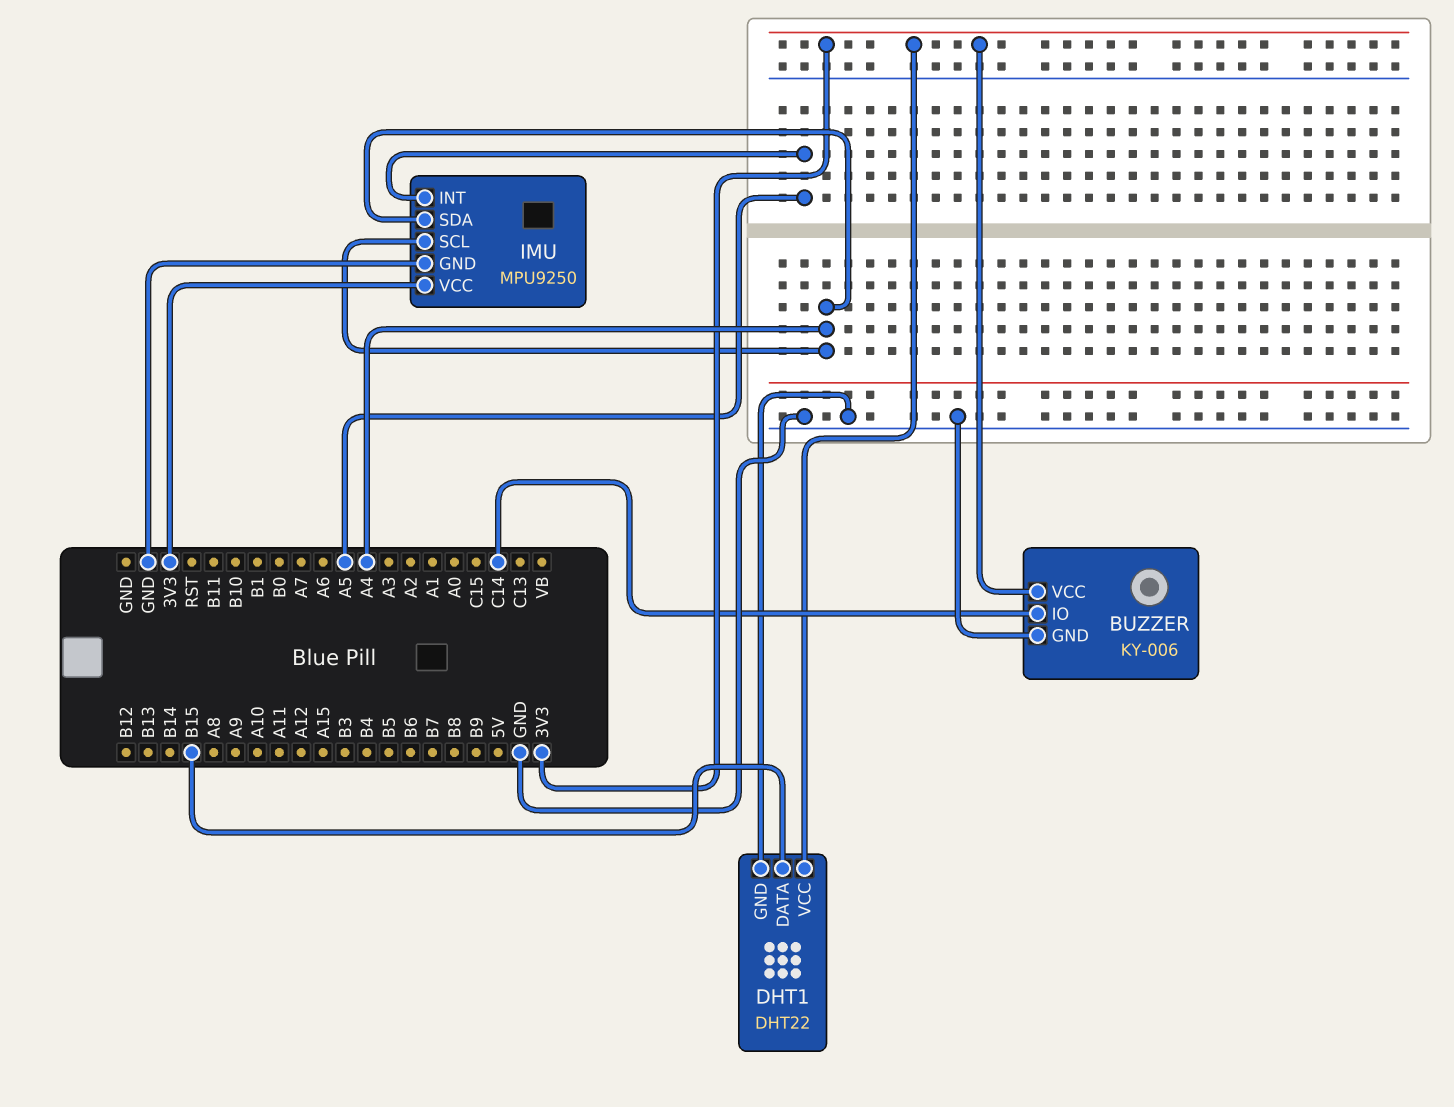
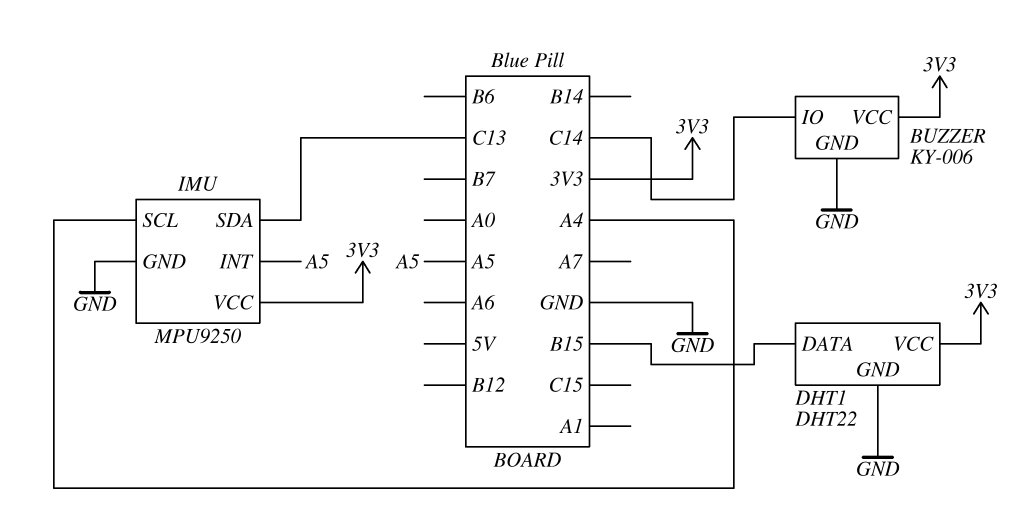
IMU pin SDA: A4 -> C13

